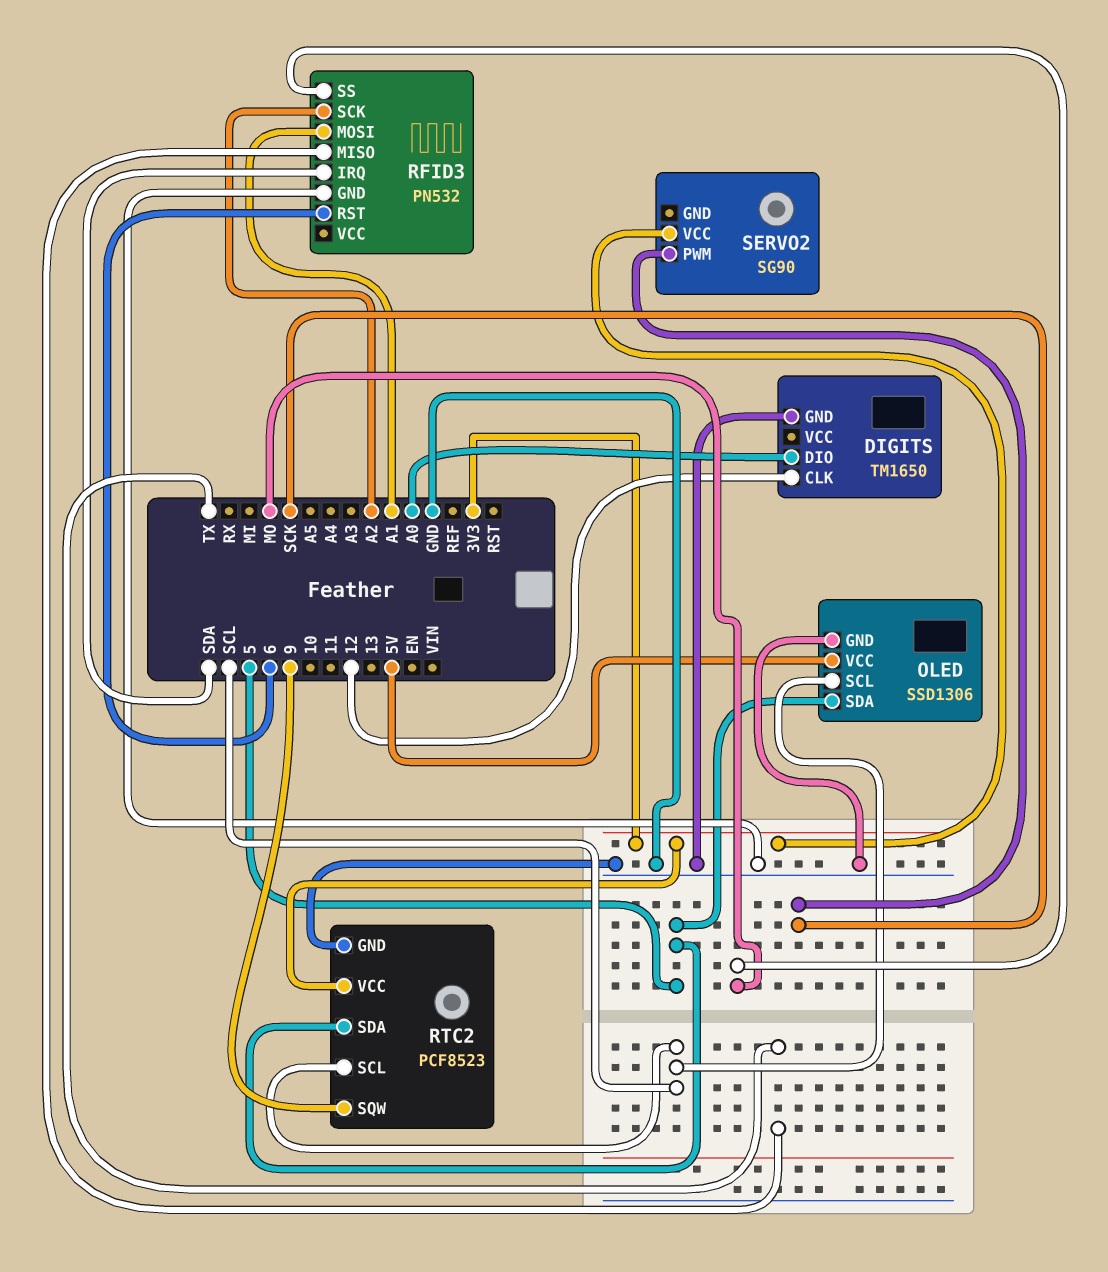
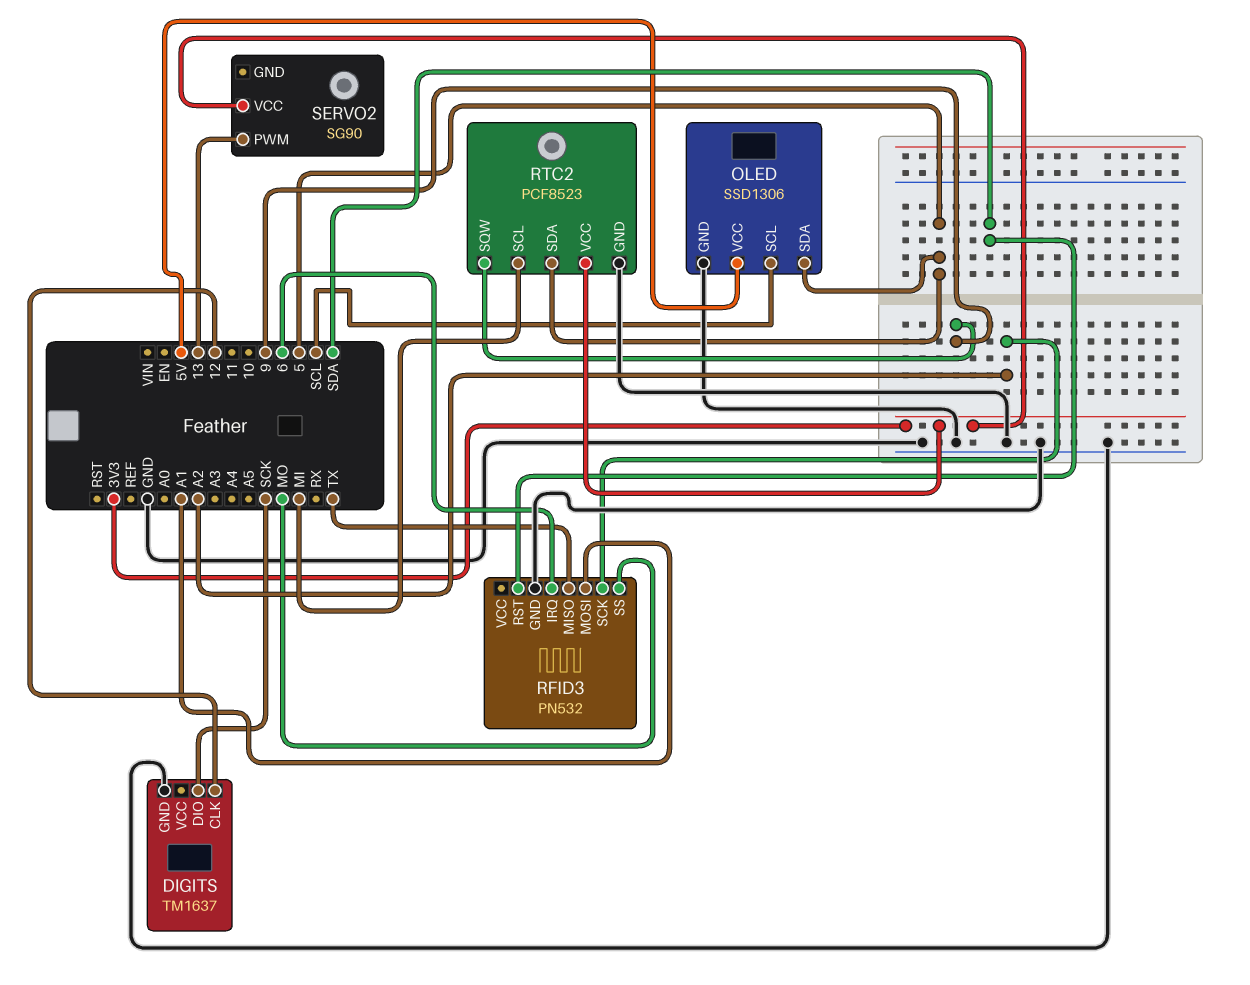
DIGITS: TM1650 -> TM1637
DIGITS pin DIO: A0 -> SCK
RFID3 pin IRQ: SDA -> 6
RFID3 pin RST: 6 -> SDA
RTC2 pin SCL: SCL -> MI
SERVO2 pin PWM: SCK -> 13

